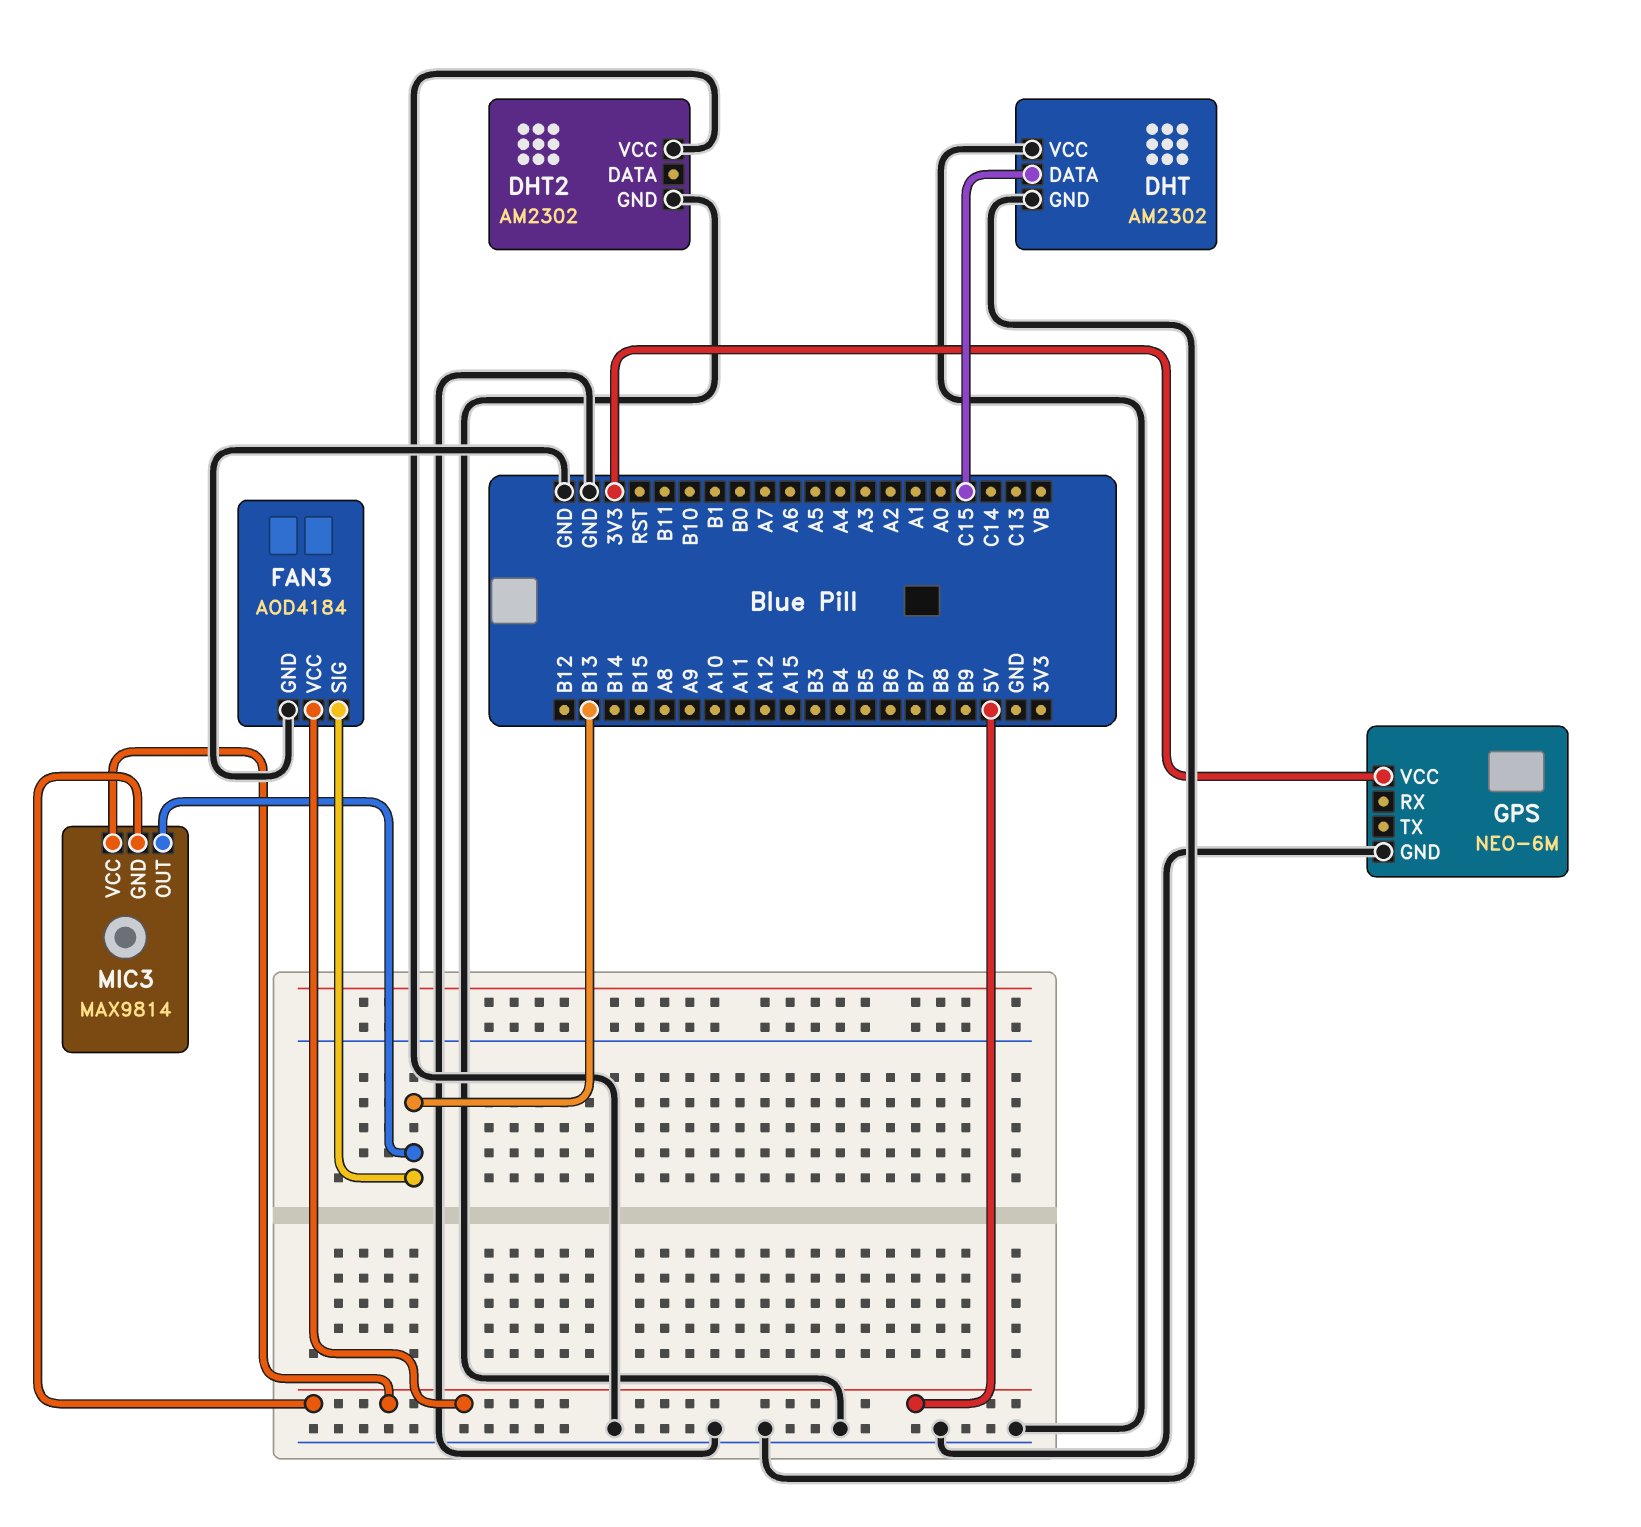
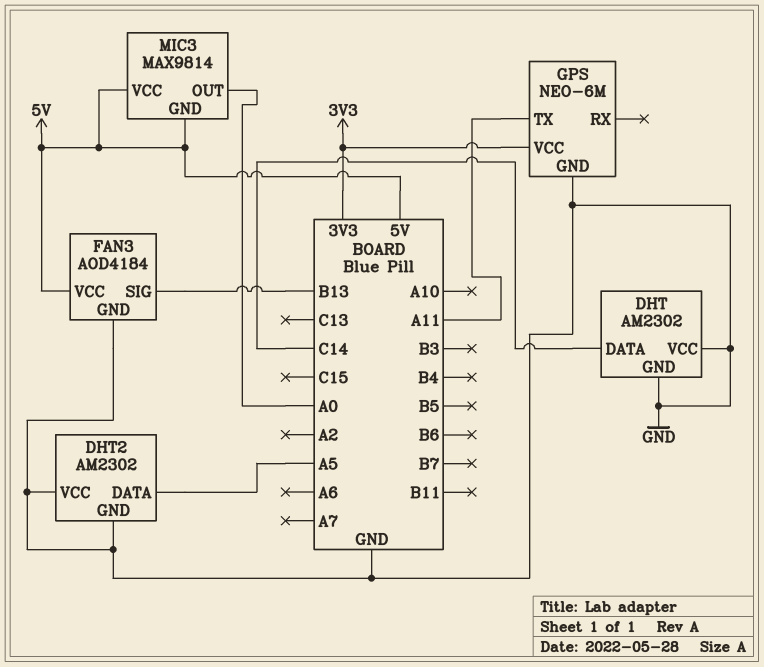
DHT pin DATA: C15 -> C14
DHT2 pin DATA: none -> A5
GPS pin TX: none -> A11
MIC3 pin OUT: B13 -> A0

